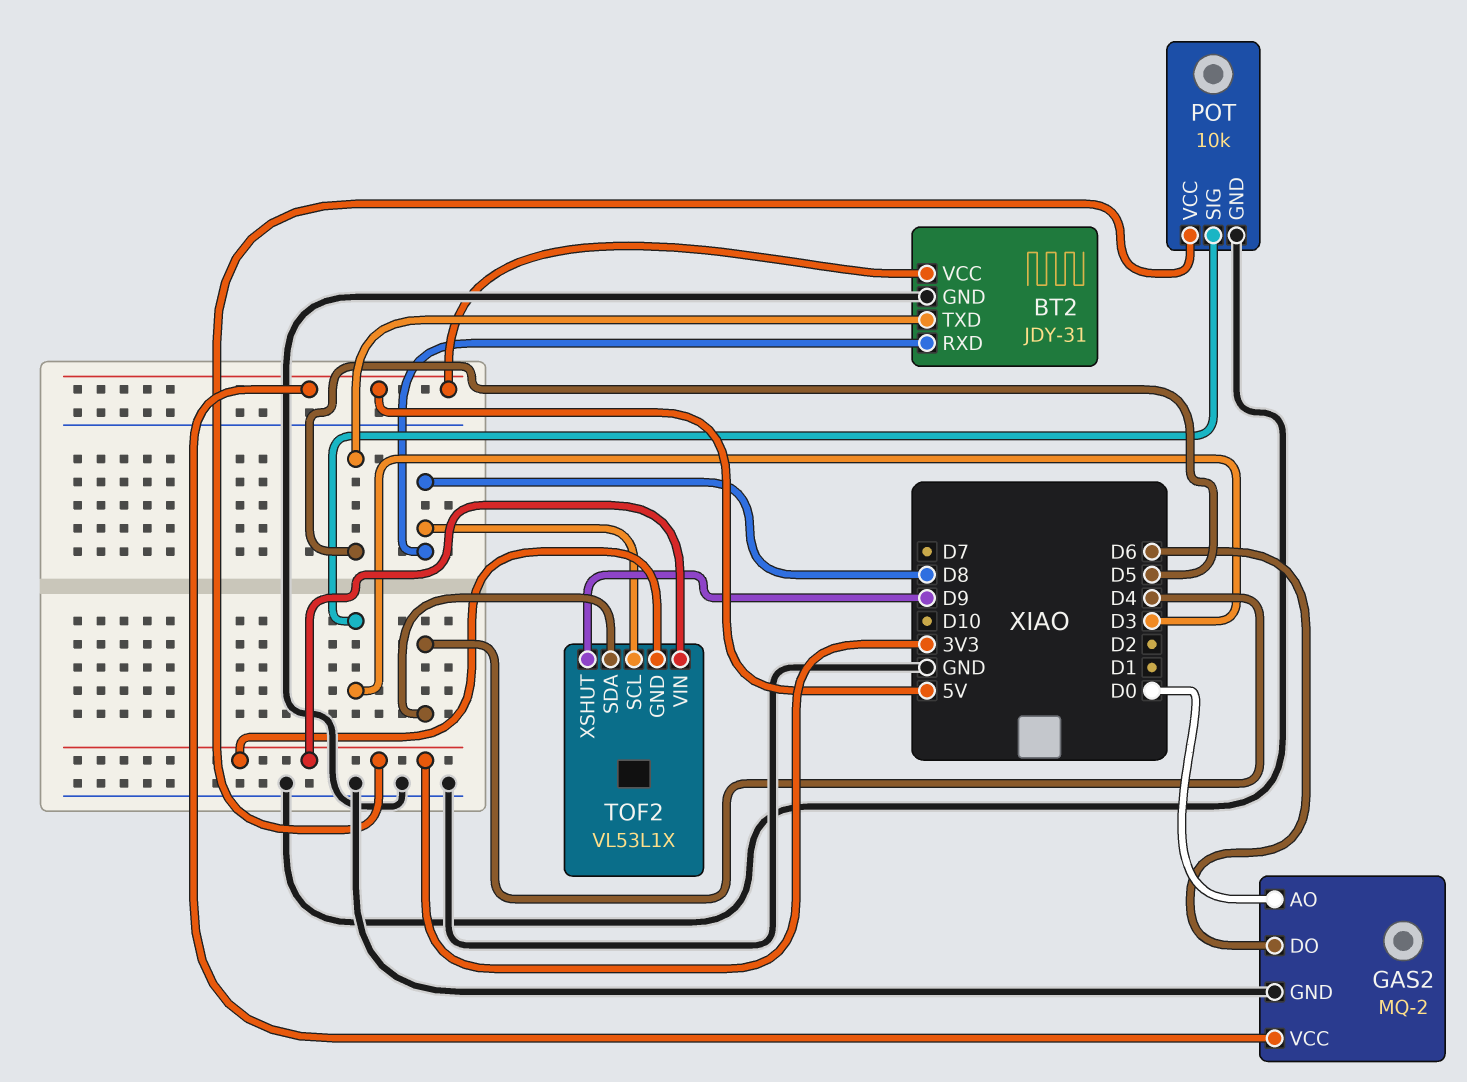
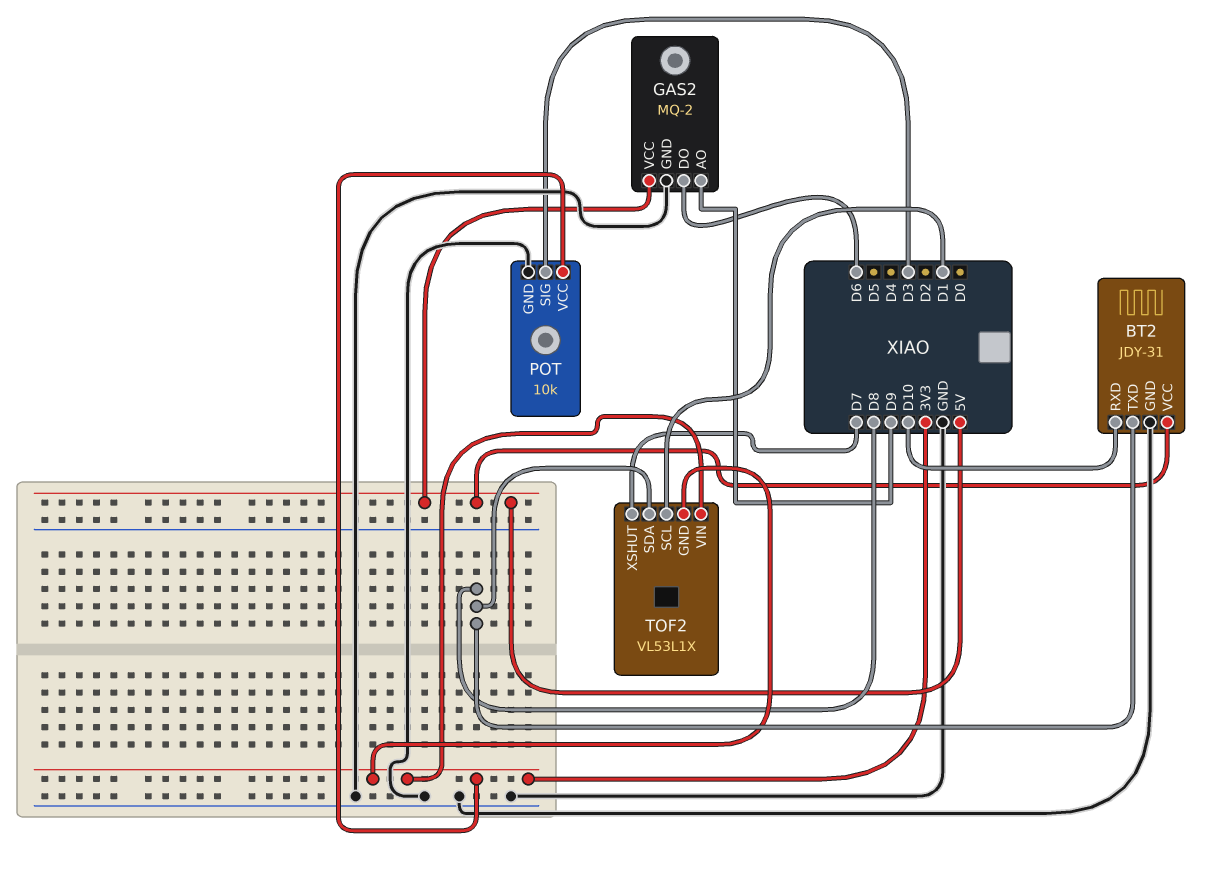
BT2 pin RXD: D8 -> D10
BT2 pin TXD: D5 -> D8
GAS2 pin AO: D0 -> D9
TOF2 pin SCL: D8 -> D1
TOF2 pin SDA: D4 -> D8
TOF2 pin XSHUT: D9 -> D7

